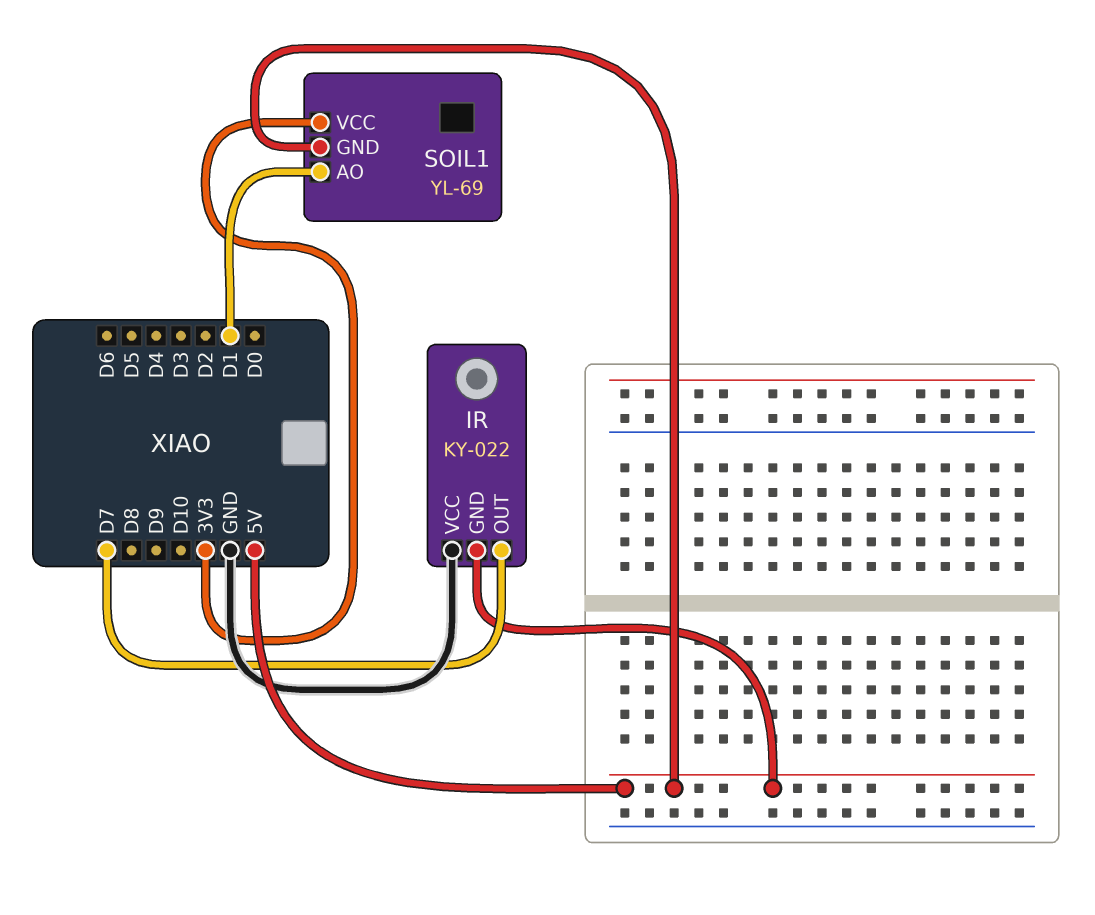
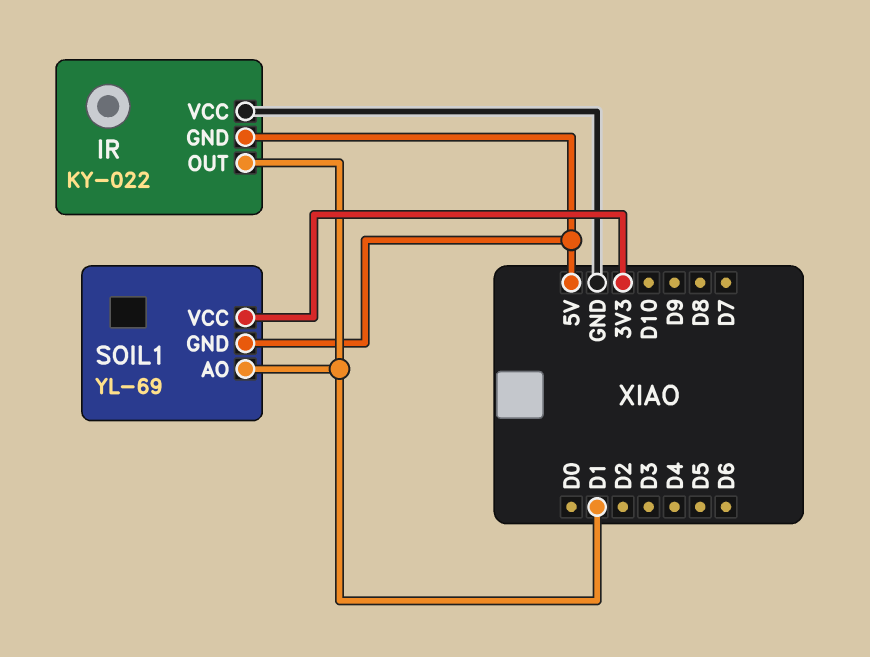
IR pin OUT: D7 -> D1

